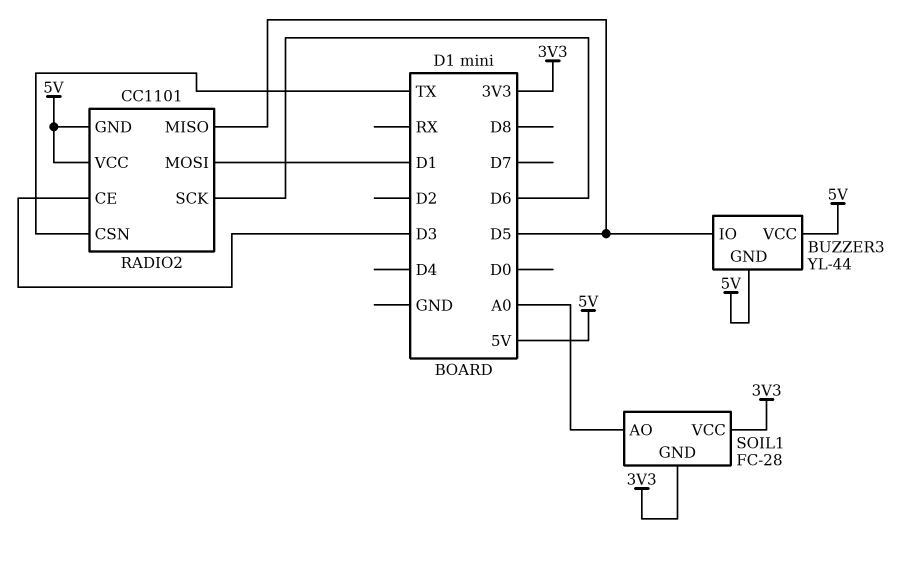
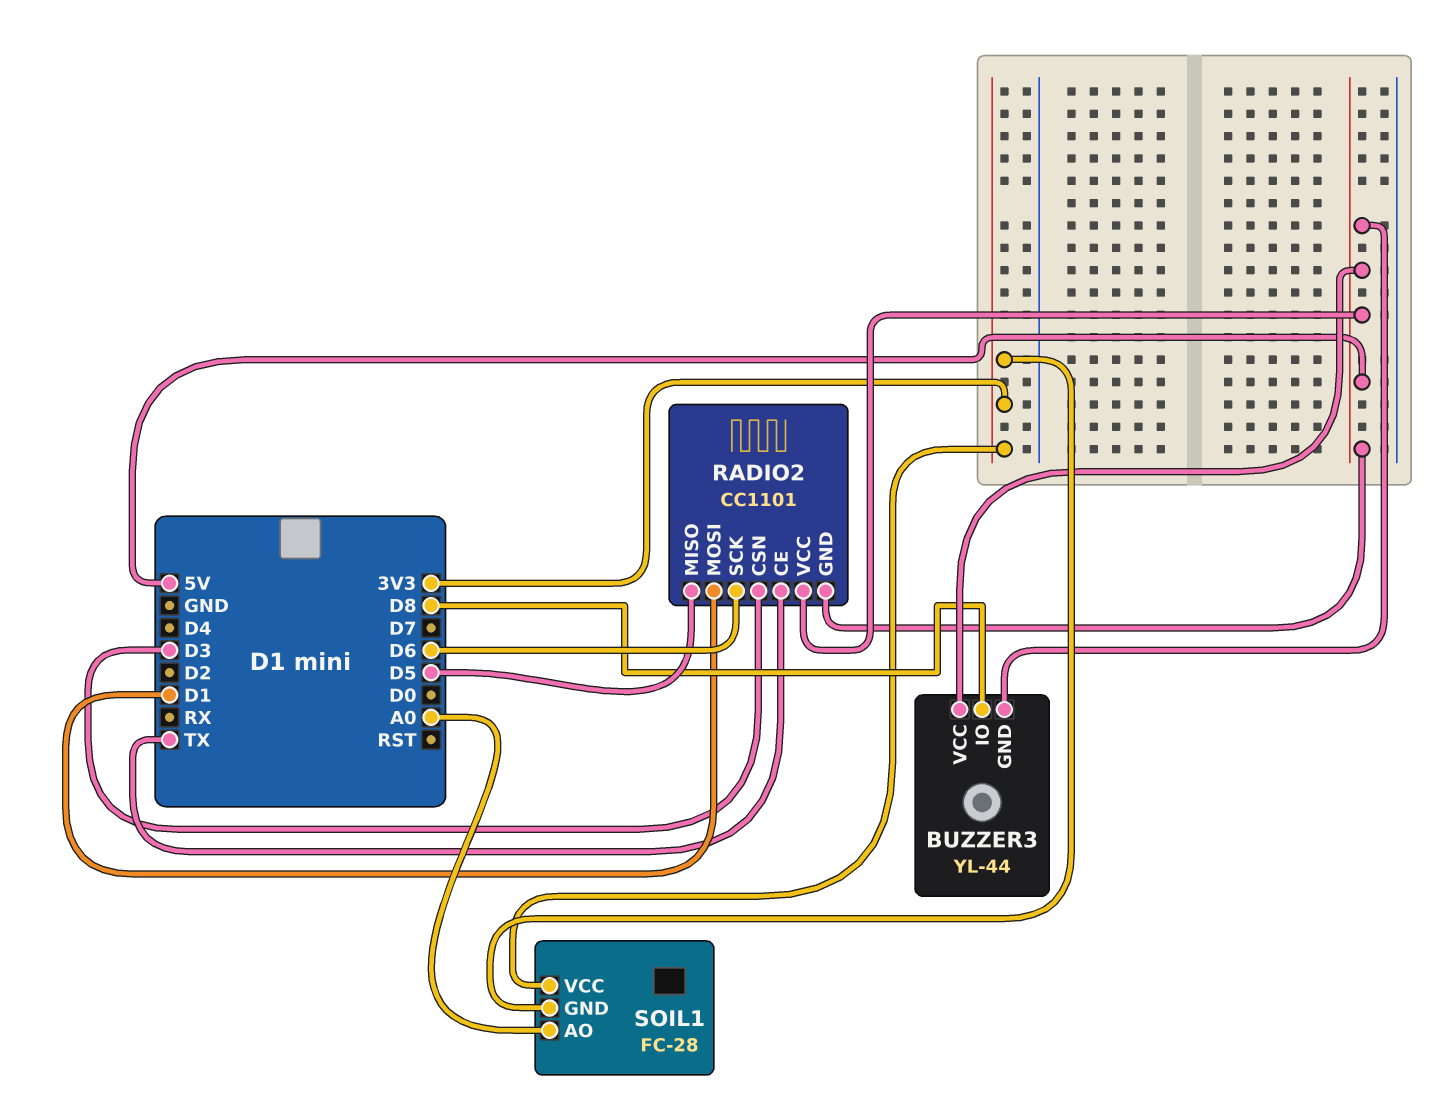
BUZZER3 pin IO: D5 -> D8
RADIO2 pin CE: D3 -> TX
RADIO2 pin CSN: TX -> D3

